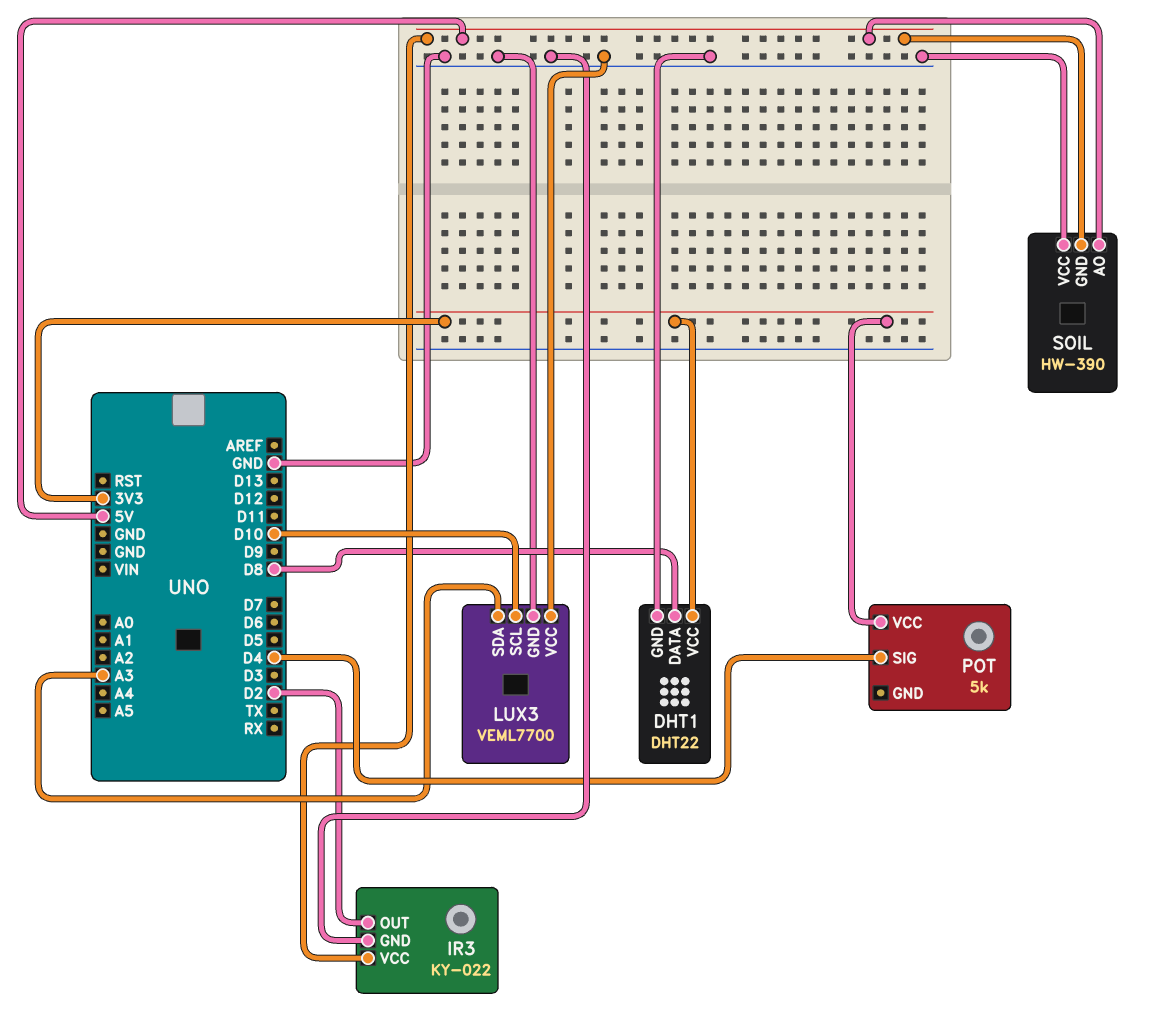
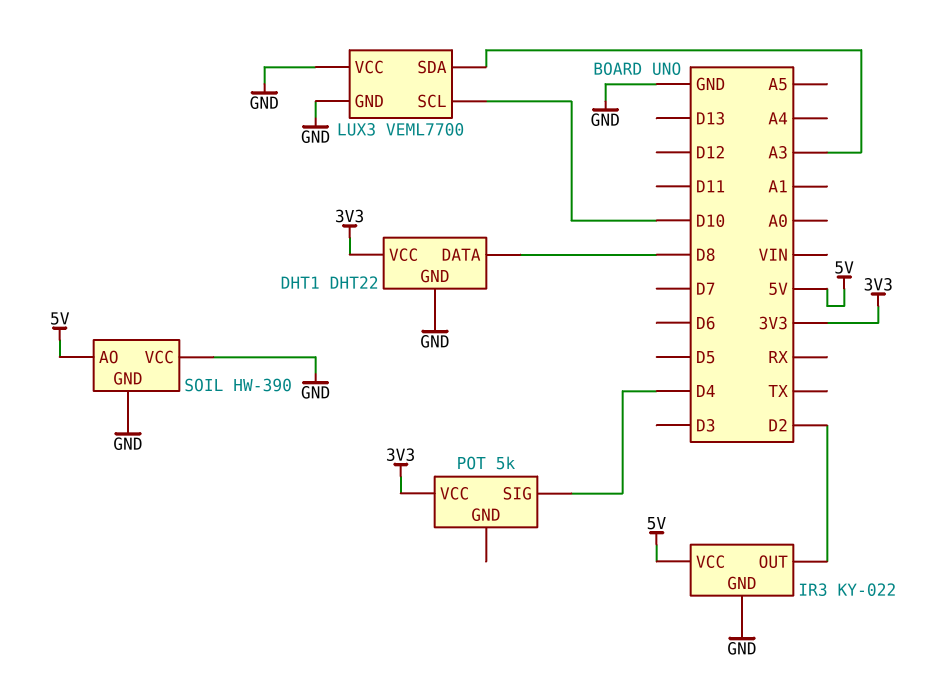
SOIL pin GND: 5V -> GND

